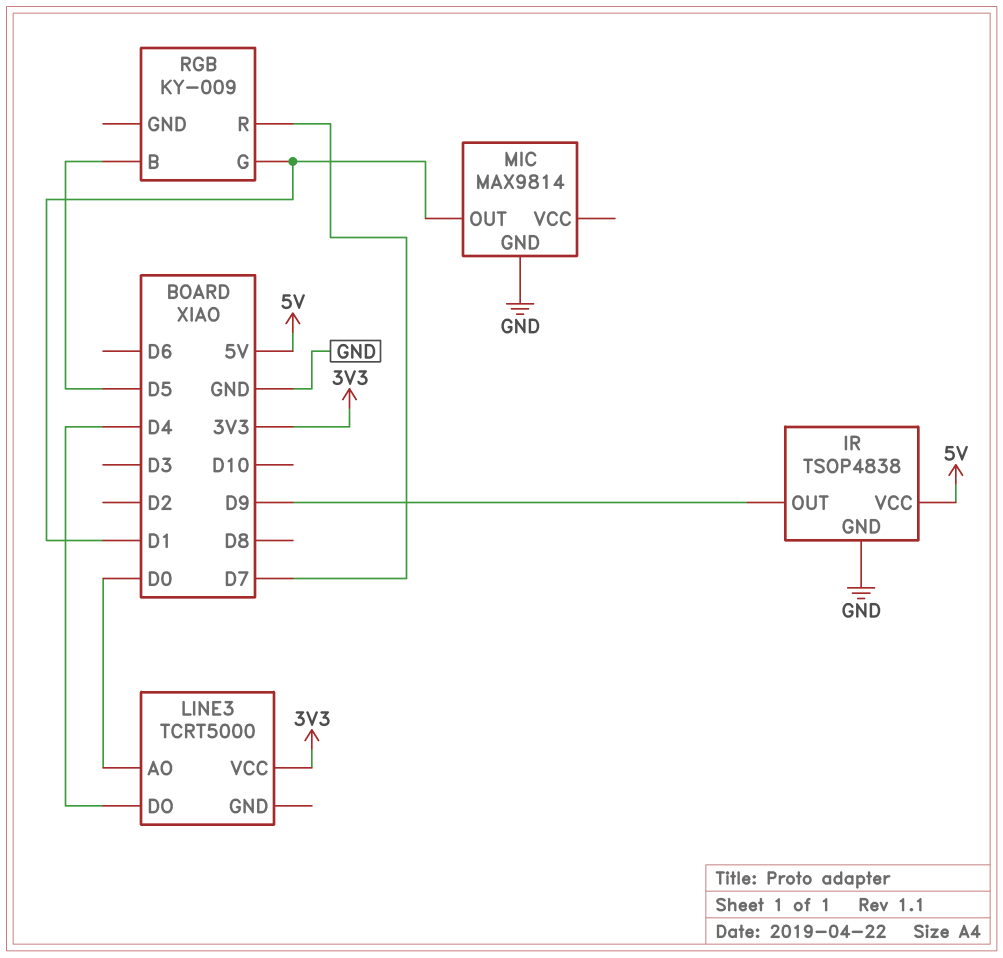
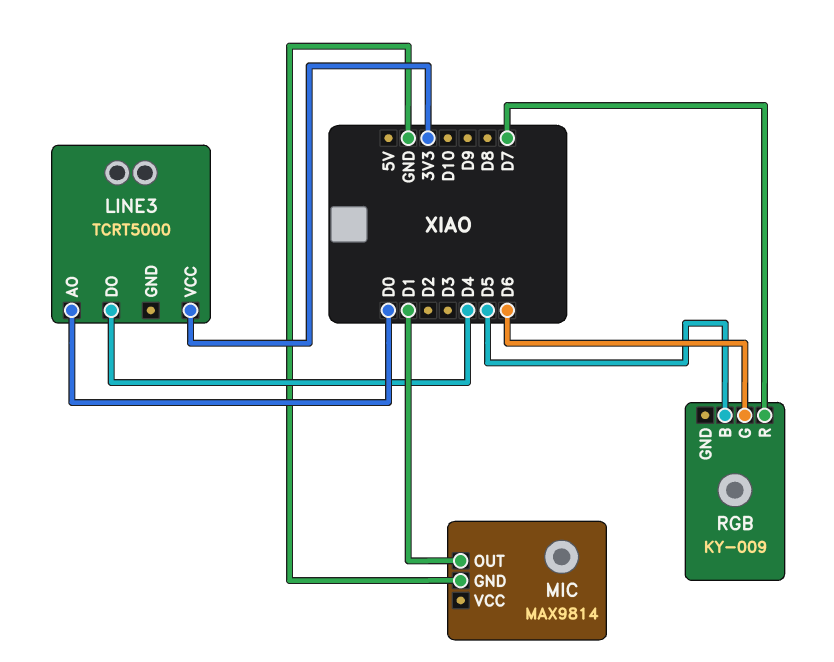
IR: TSOP4838 -> none
IR pin GND: GND -> none
IR pin OUT: D9 -> none
IR pin VCC: 5V -> none
RGB pin G: D1 -> D6

